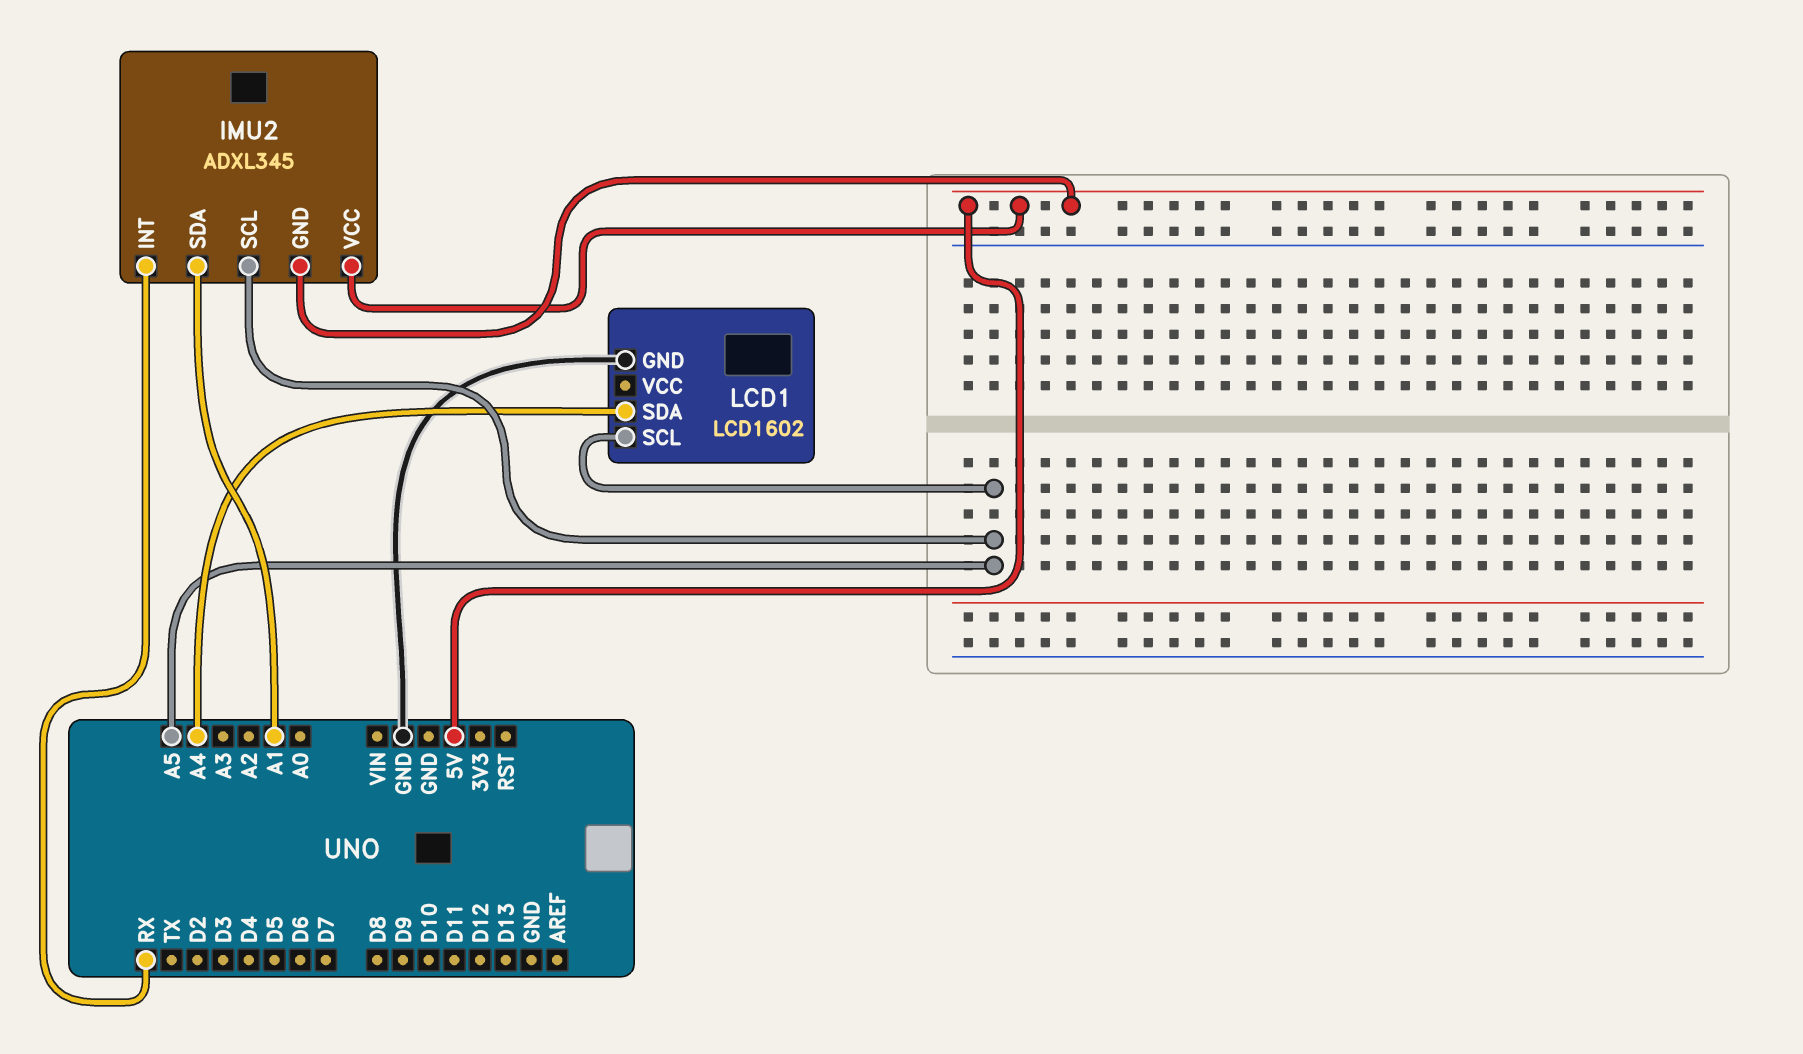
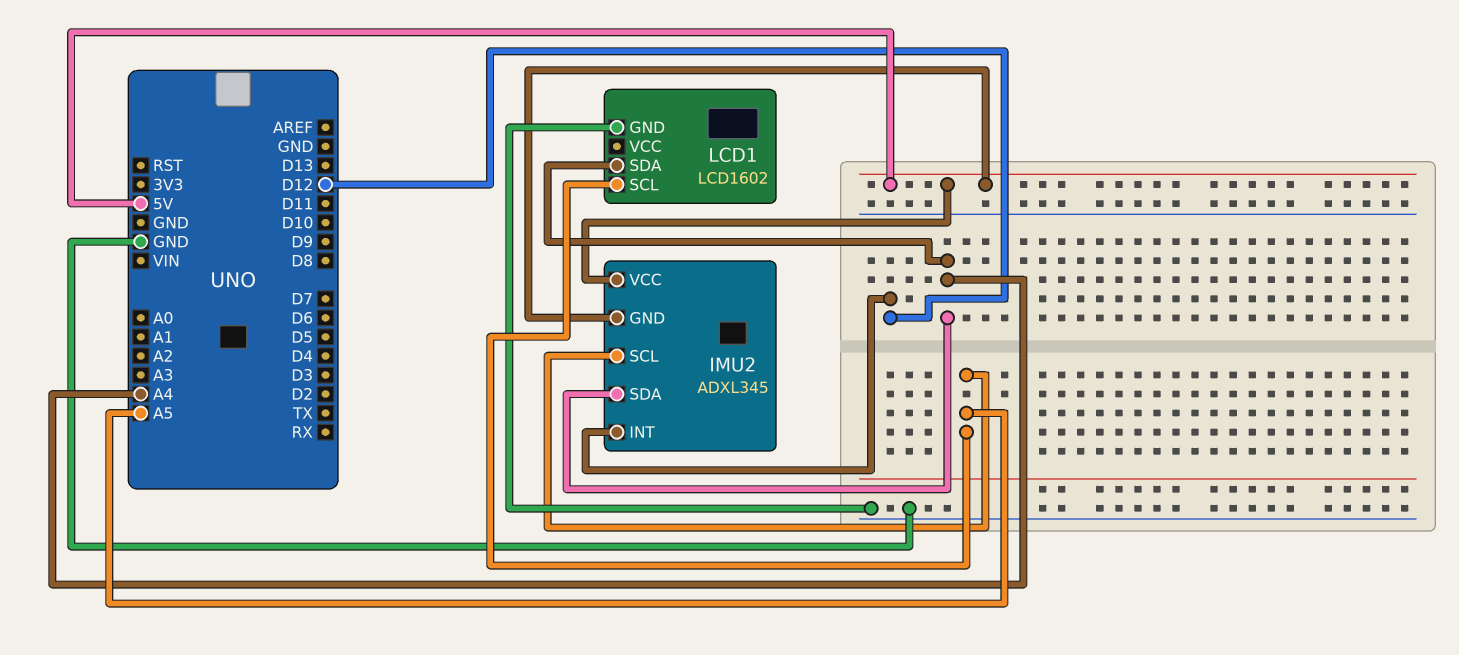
IMU2 pin INT: RX -> D12
IMU2 pin SDA: A1 -> A4

